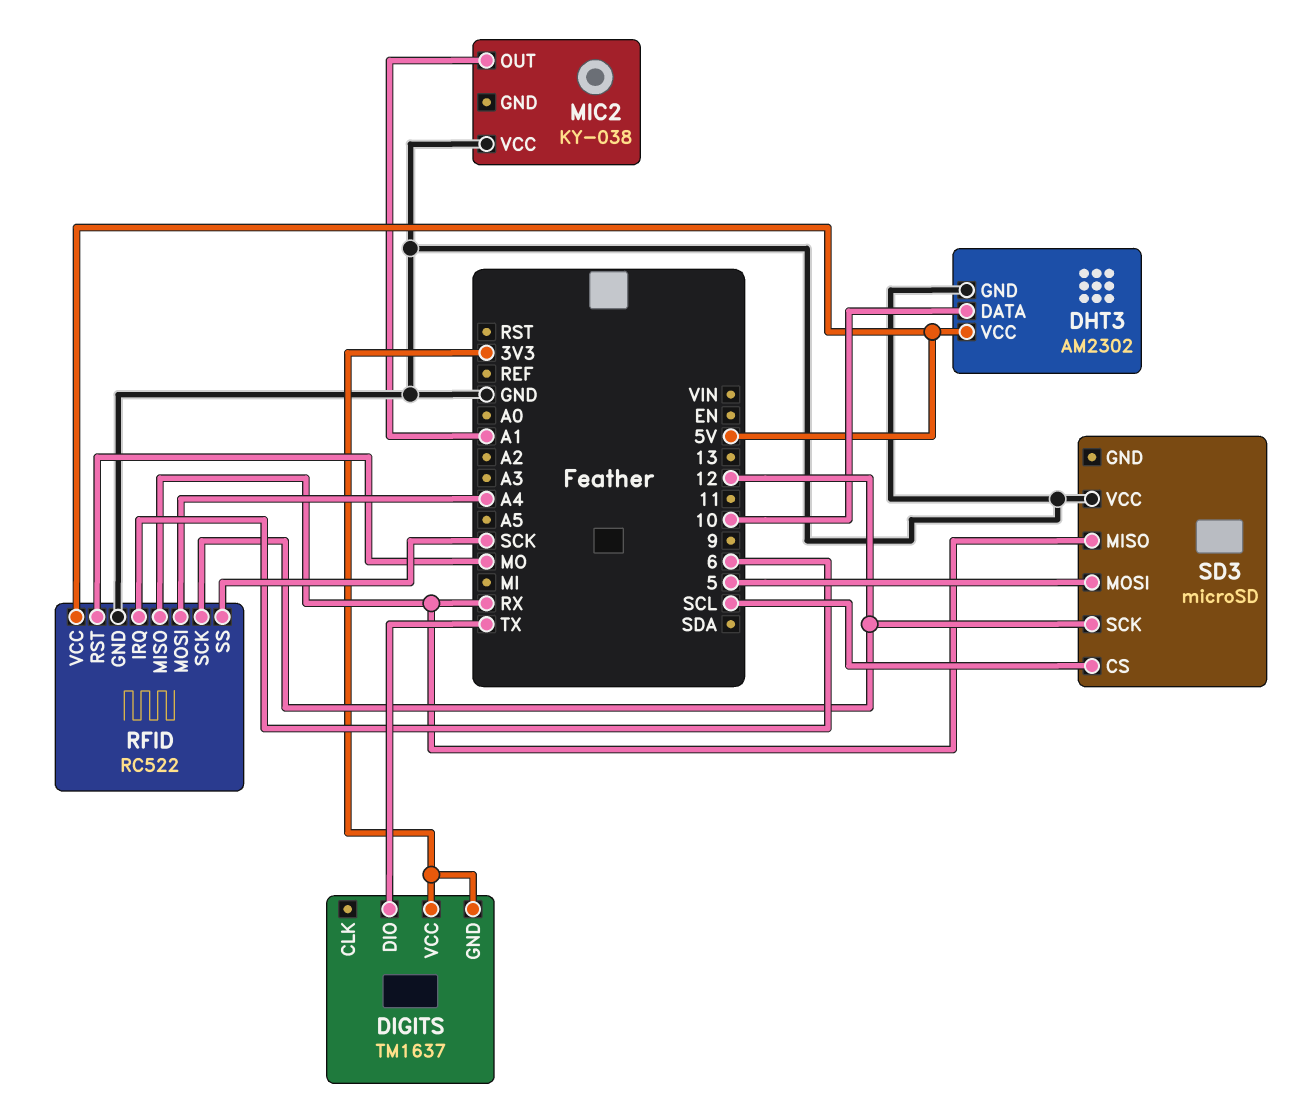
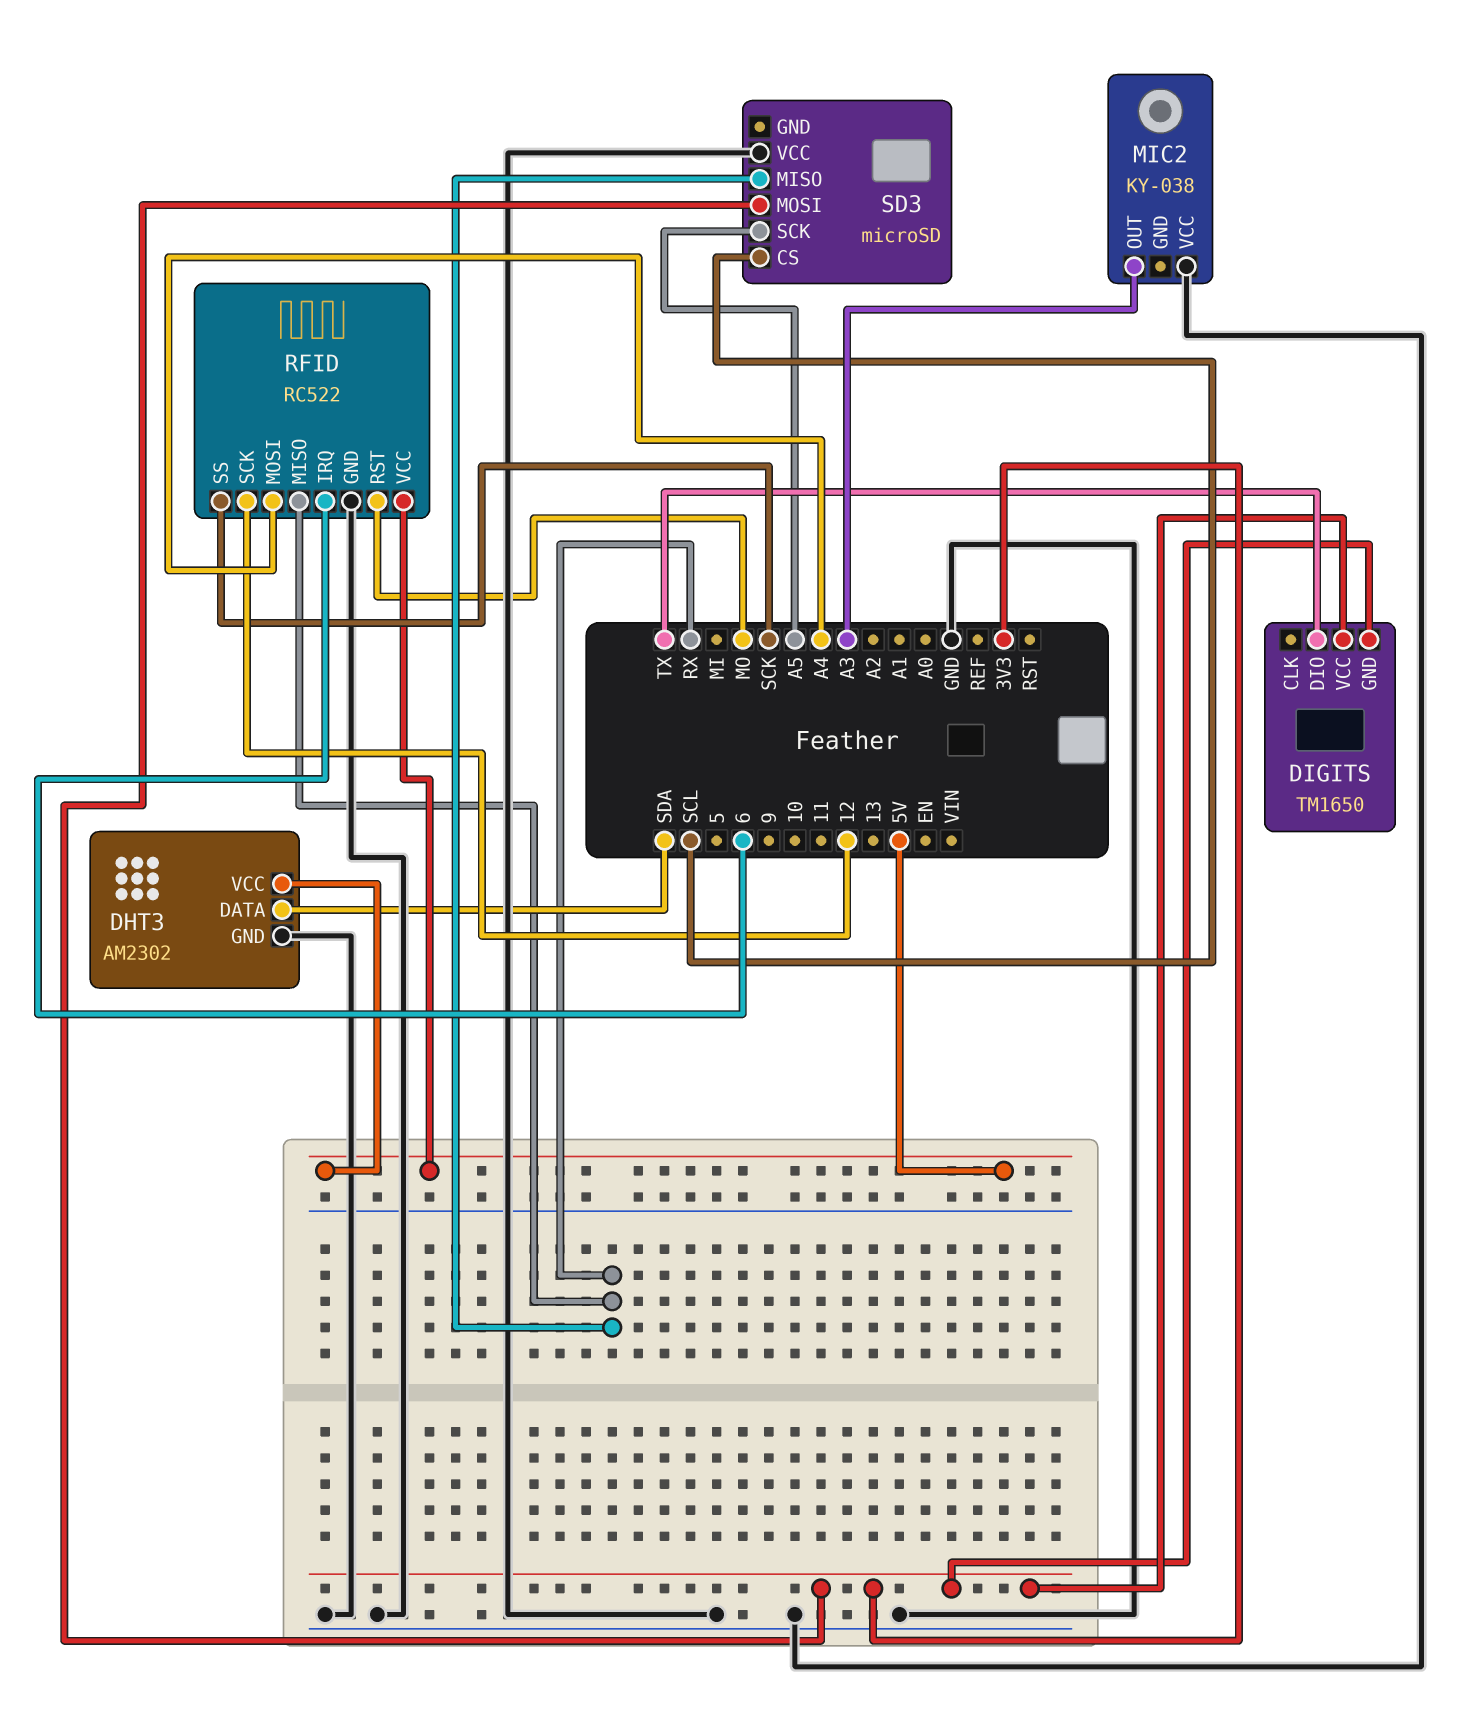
DHT3 pin DATA: 10 -> SDA
DIGITS: TM1637 -> TM1650
MIC2 pin OUT: A1 -> A3
SD3 pin MOSI: 5 -> 3V3
SD3 pin SCK: 12 -> A5

